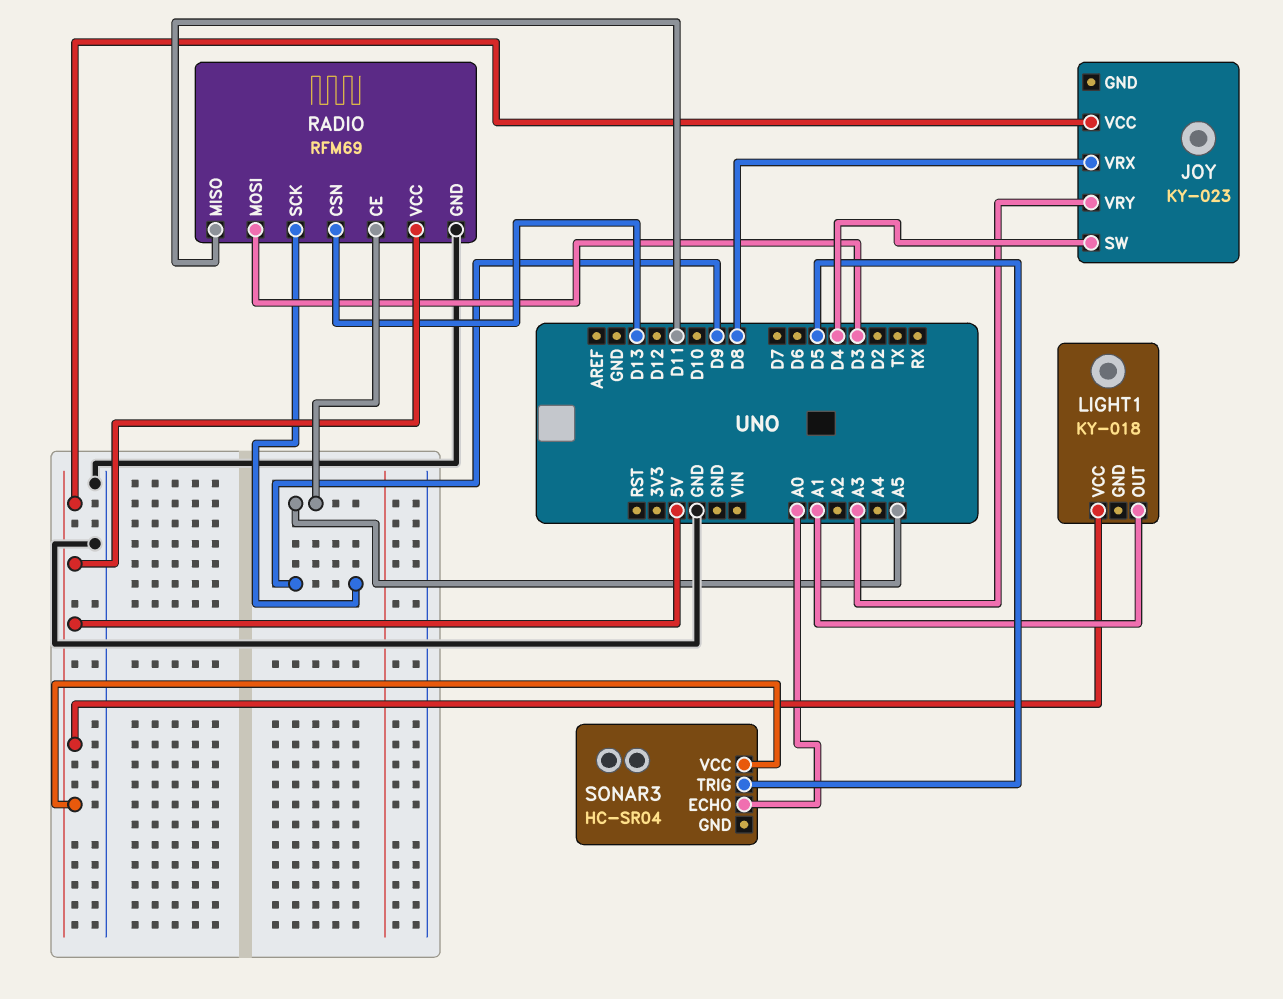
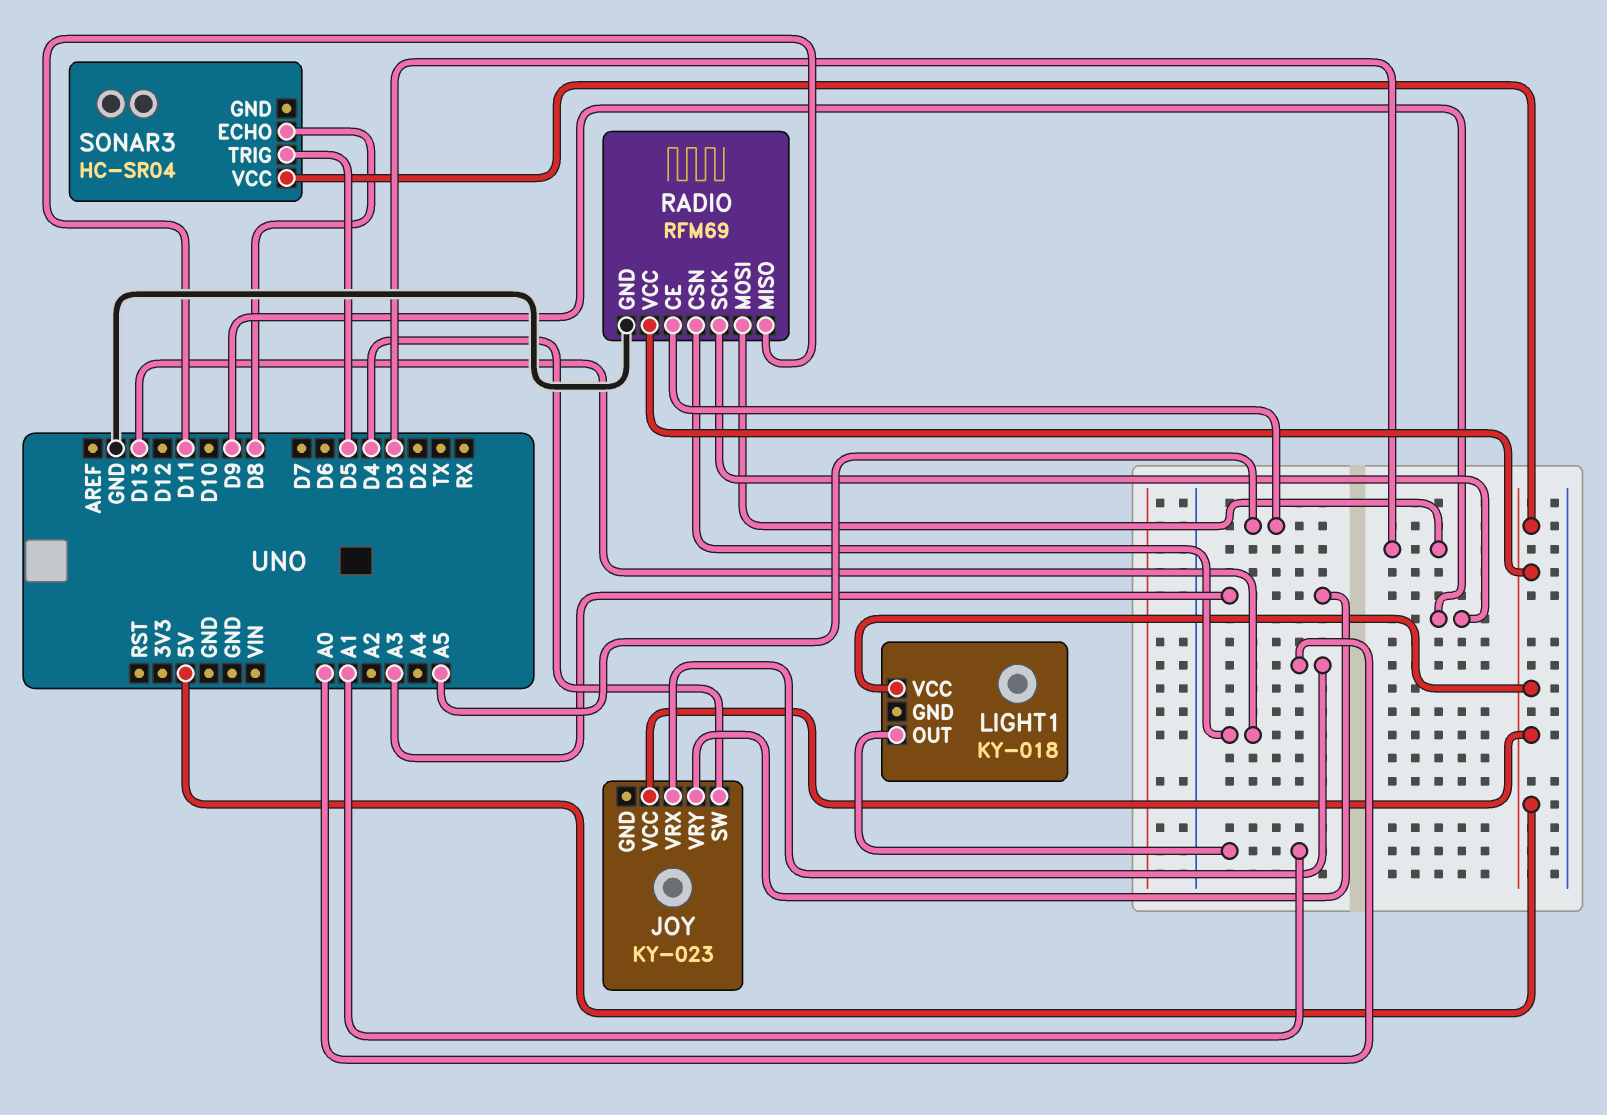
JOY pin VRX: D8 -> A0
SONAR3 pin ECHO: A0 -> D8

